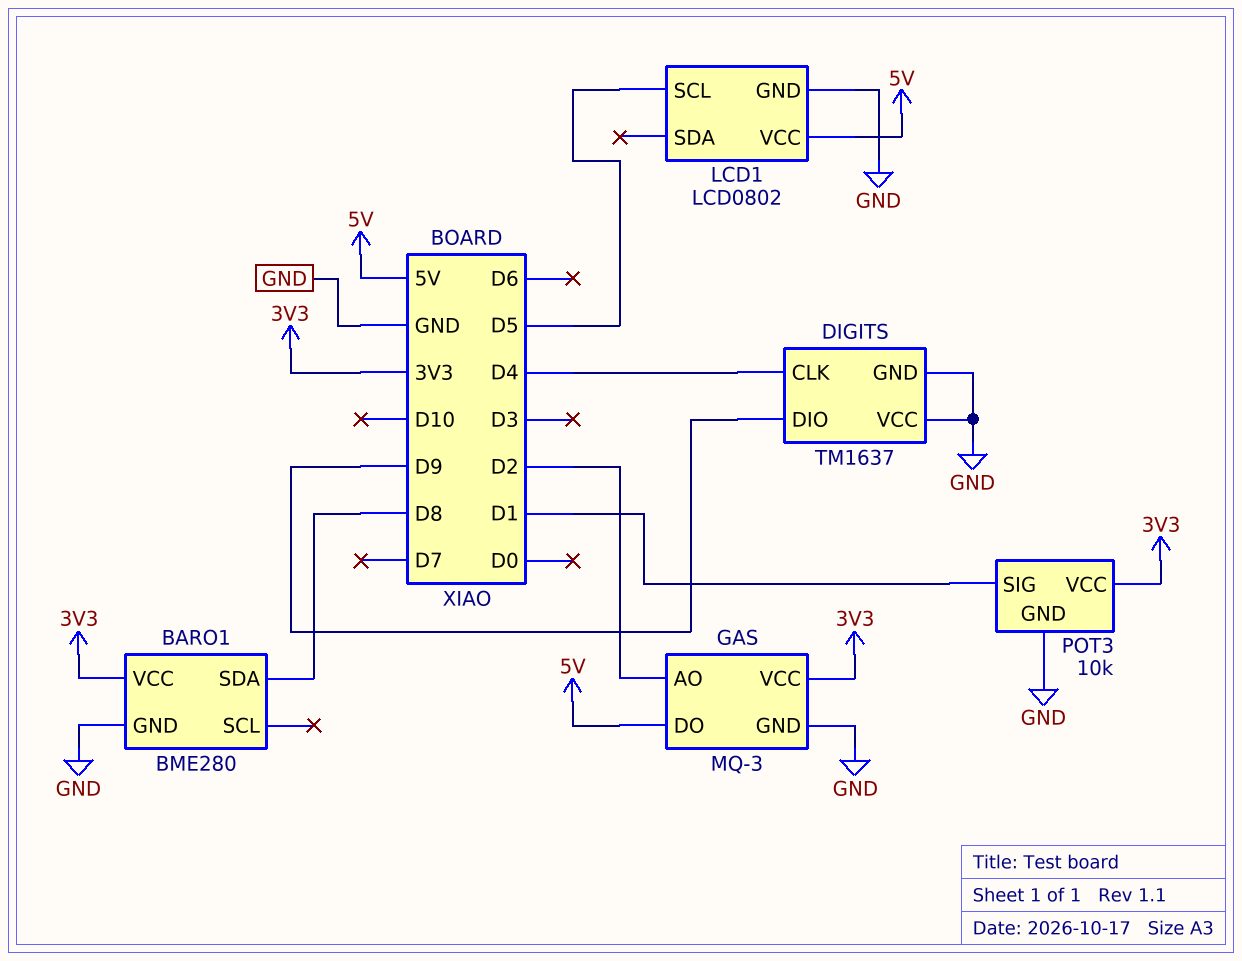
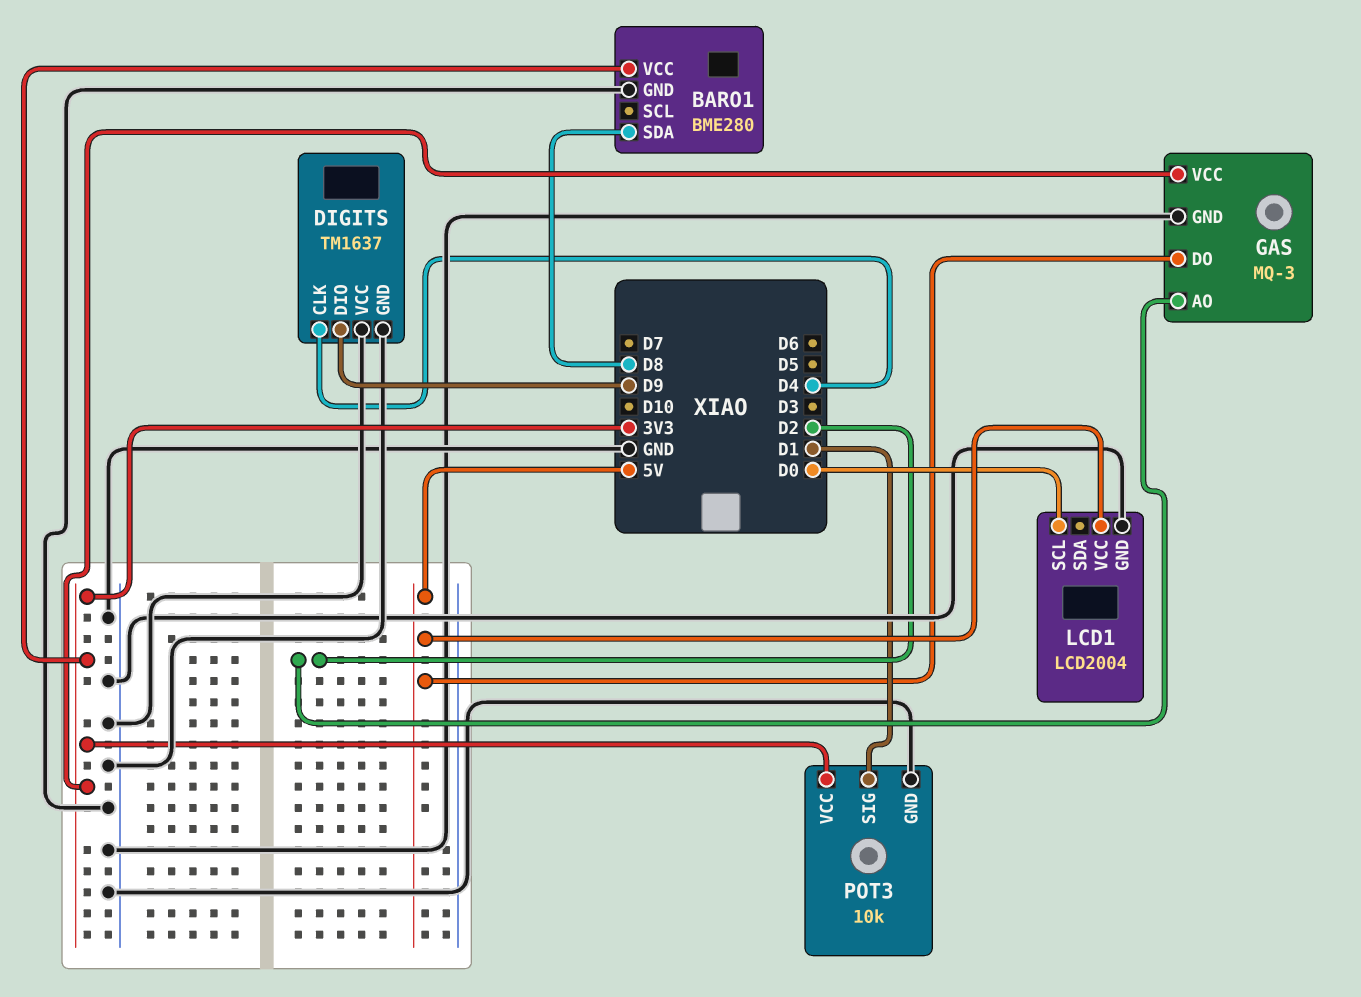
LCD1: LCD0802 -> LCD2004
LCD1 pin SCL: D5 -> D0

